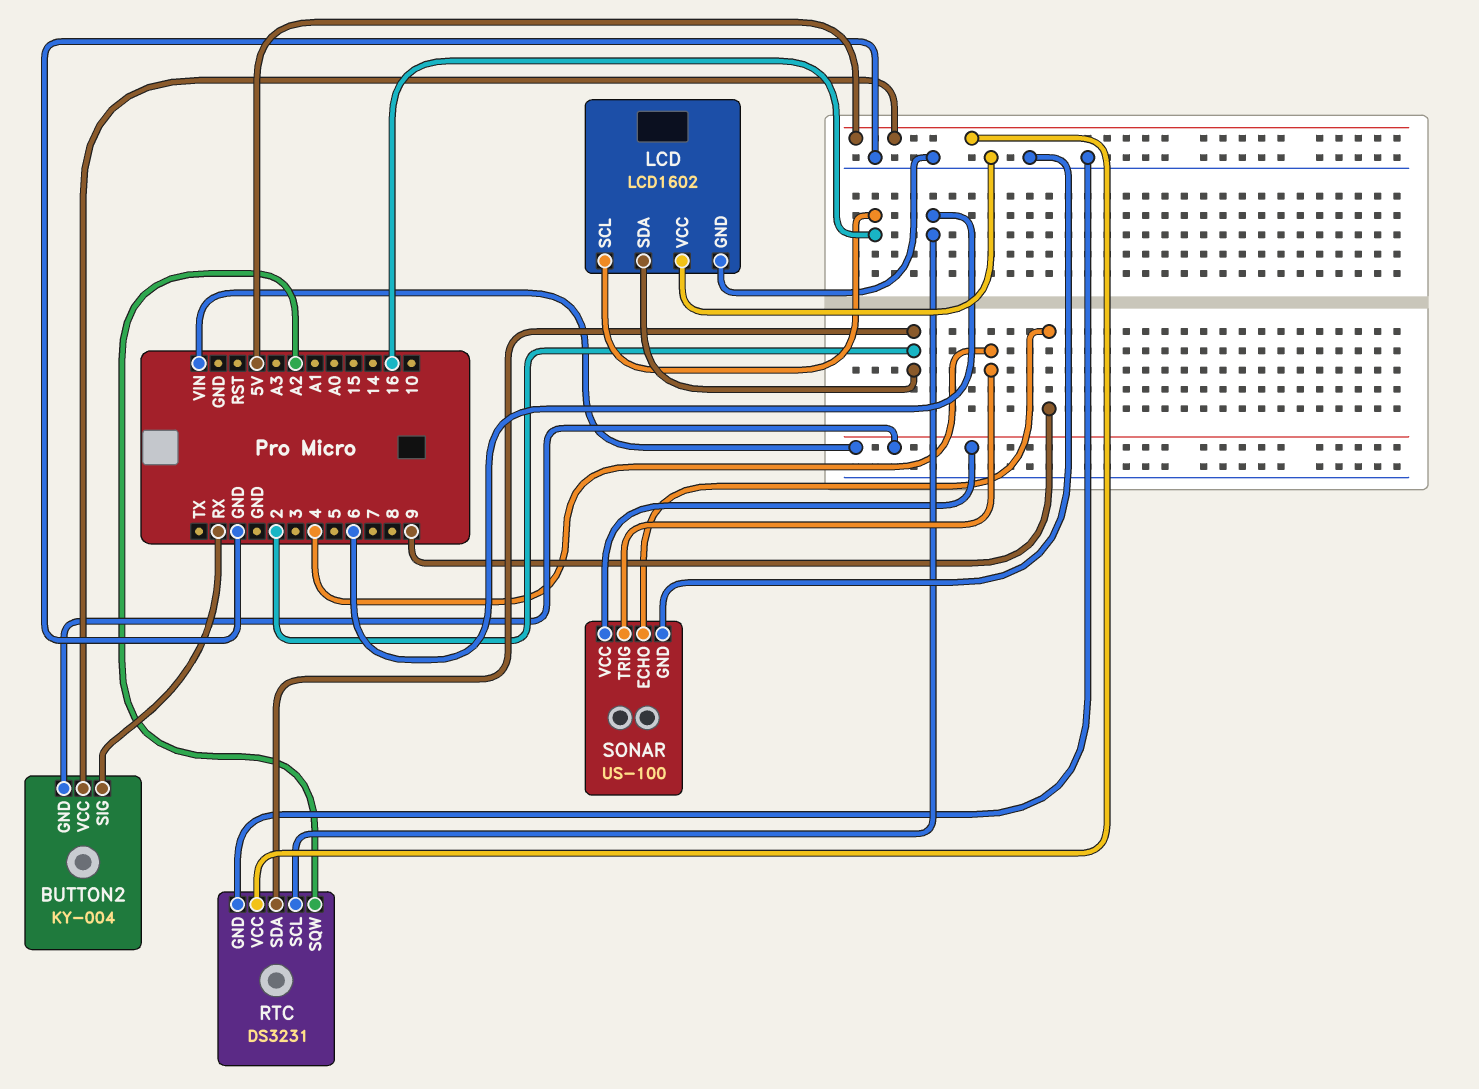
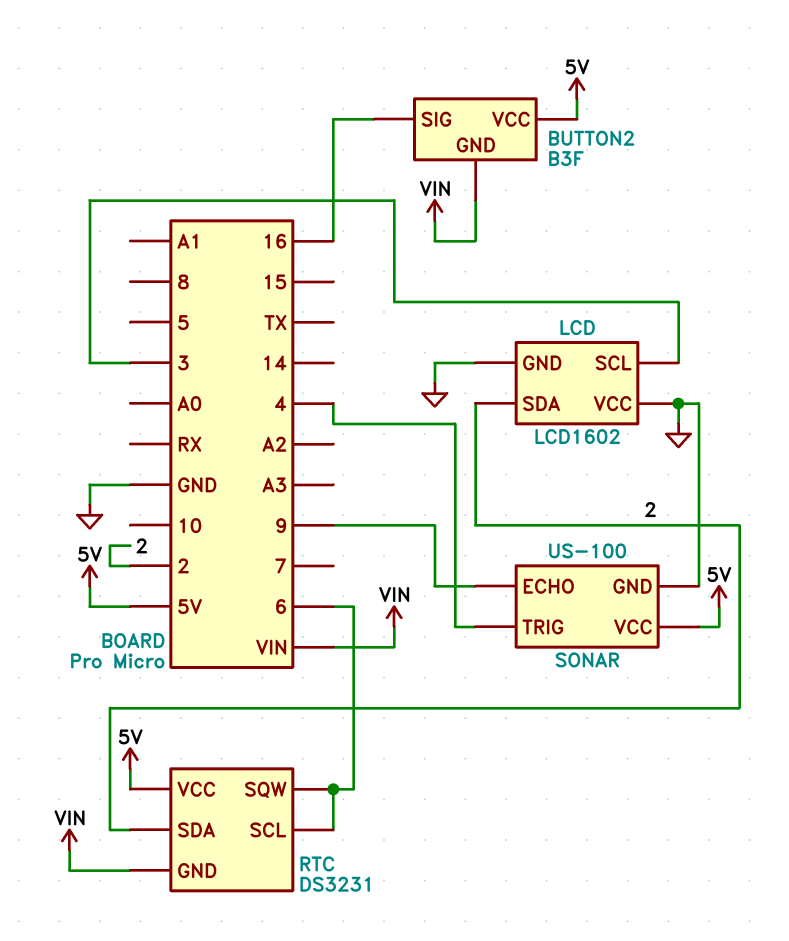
BUTTON2: KY-004 -> B3F
BUTTON2 pin SIG: RX -> 16
LCD pin SCL: 16 -> 3
RTC pin GND: GND -> VIN
RTC pin SQW: A2 -> 6
SONAR pin VCC: VIN -> 5V

